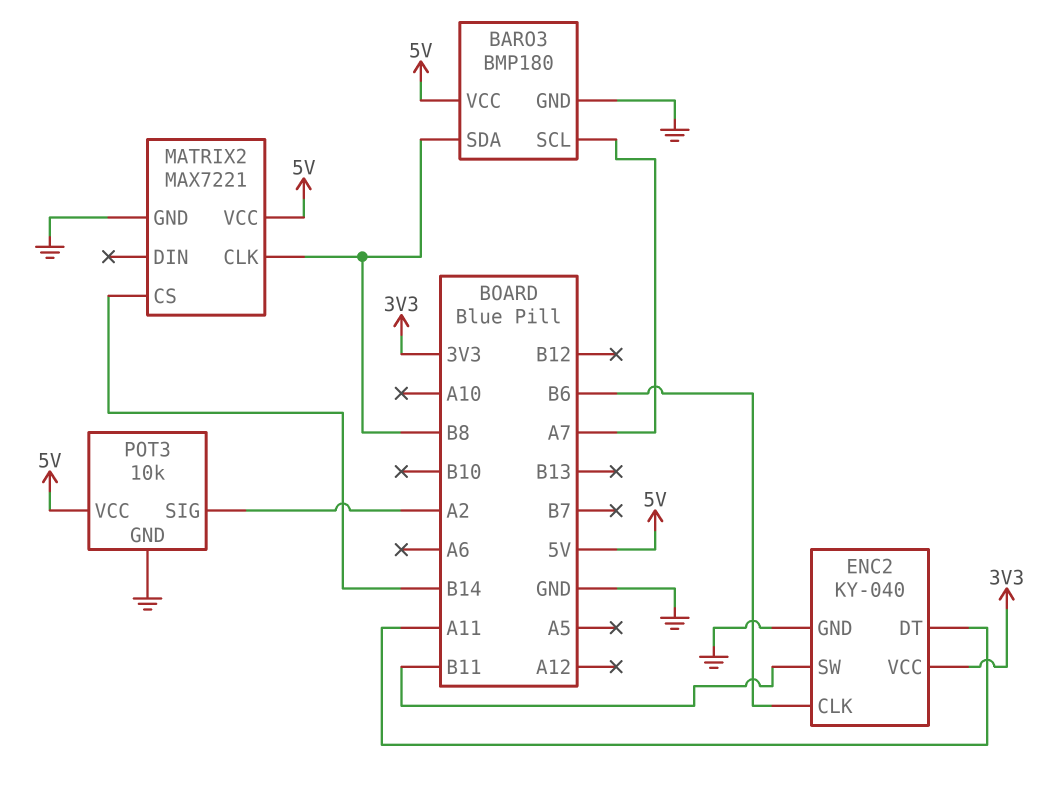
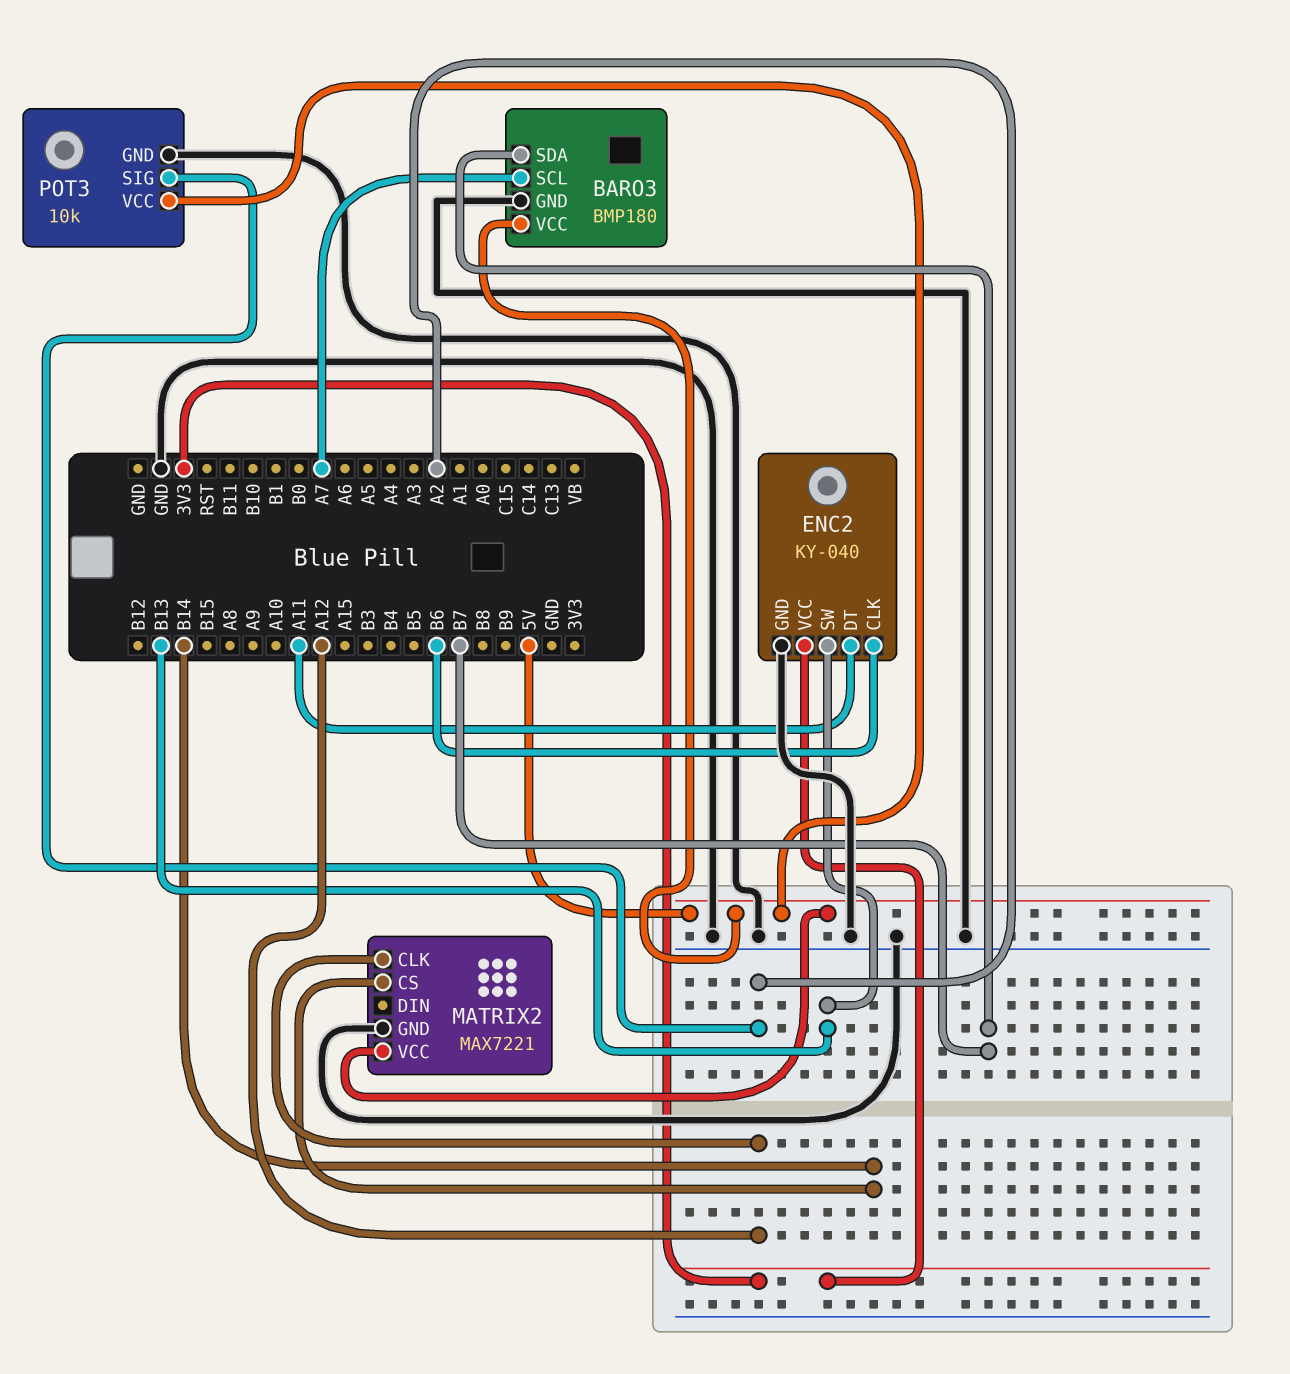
BARO3 pin SDA: B8 -> B7
ENC2 pin SW: B11 -> B13
MATRIX2 pin CLK: B8 -> A12

